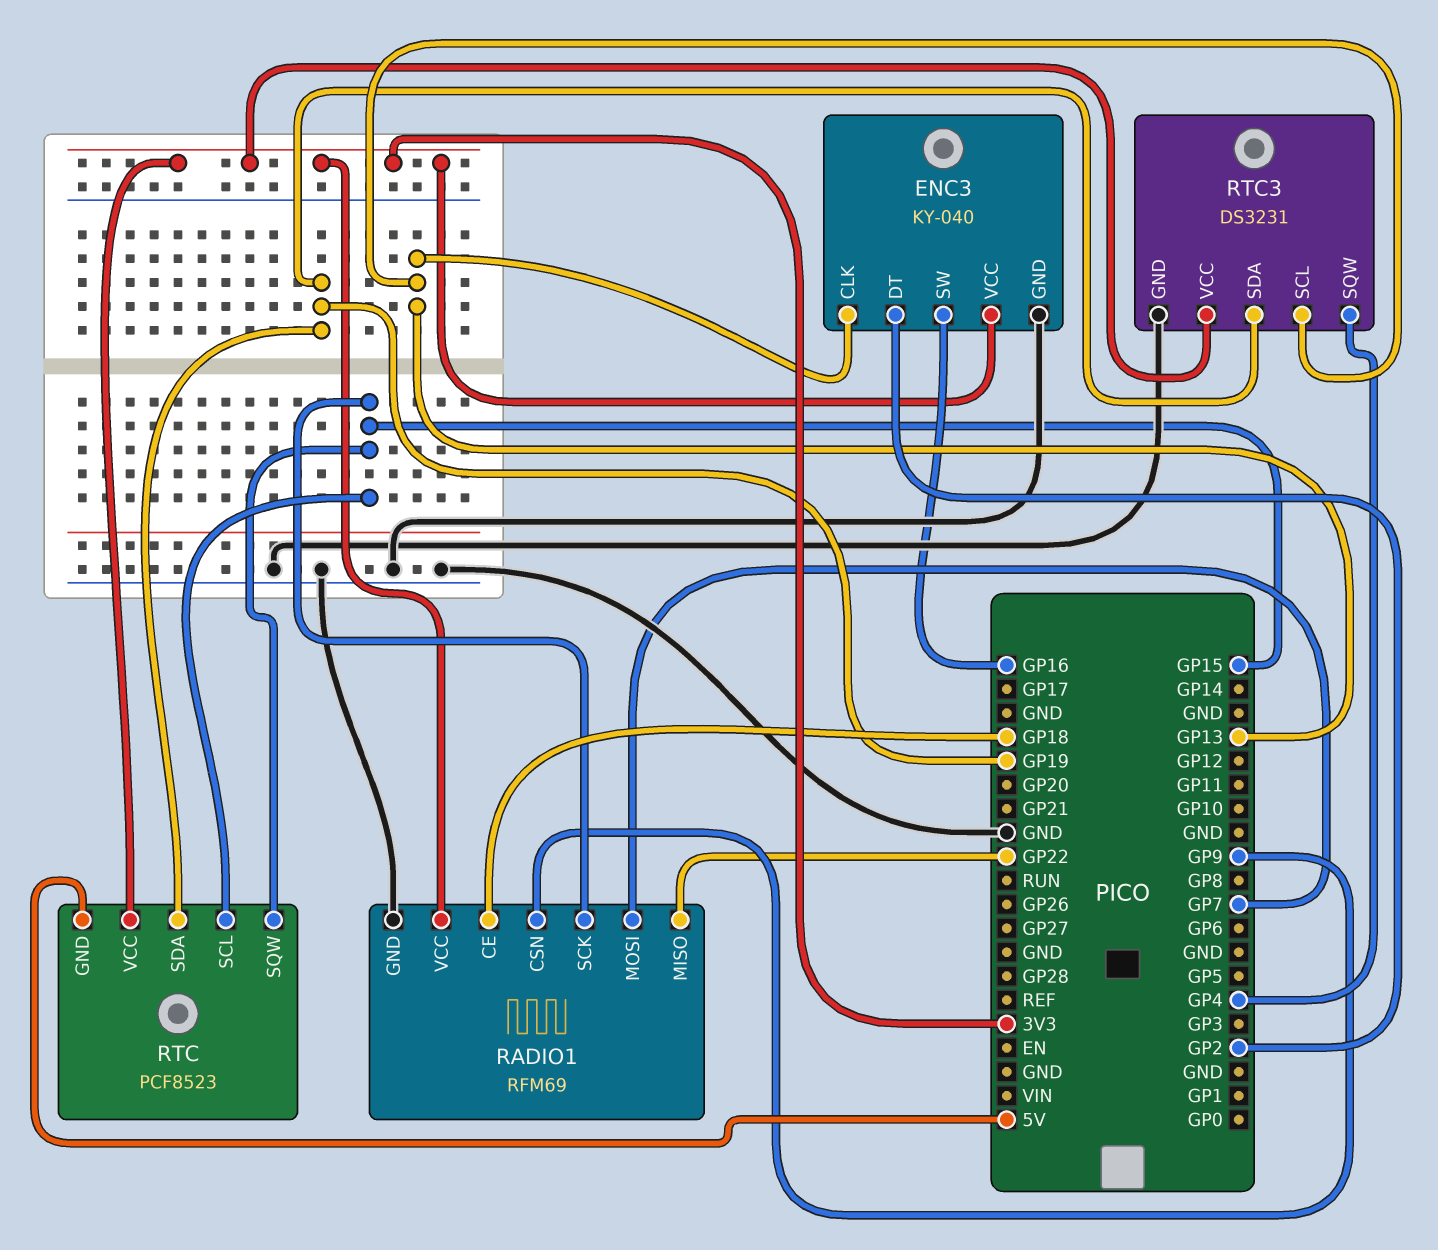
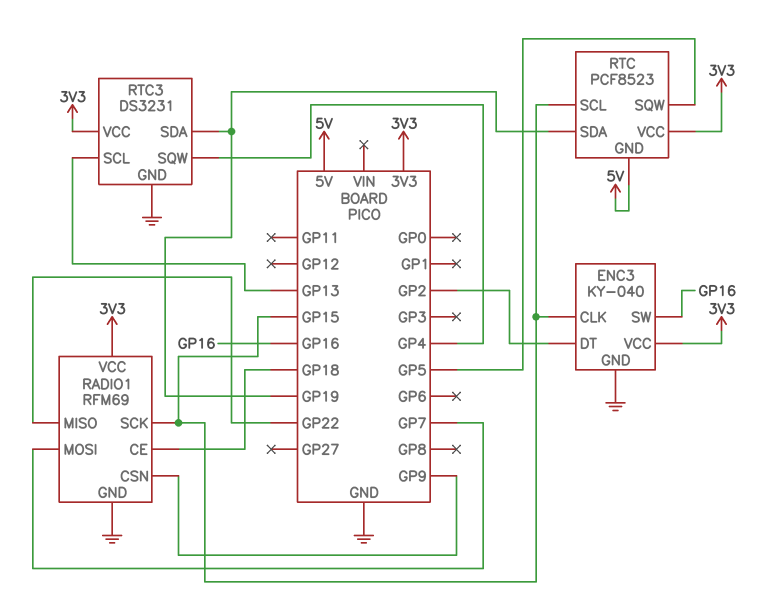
ENC3 pin CLK: GP13 -> GP15
RTC pin SQW: GP15 -> GP5

